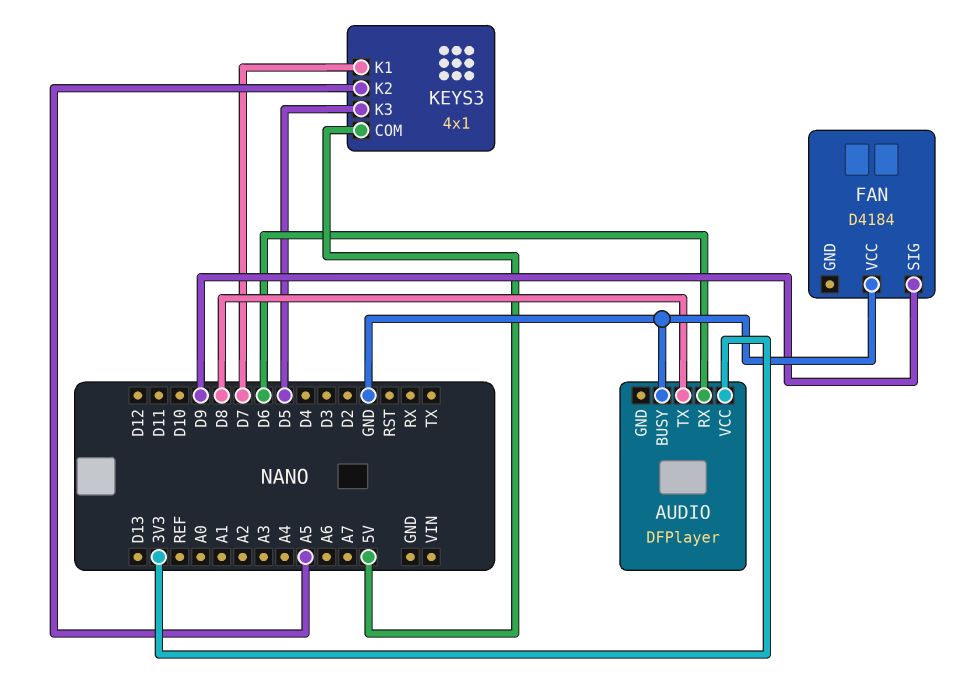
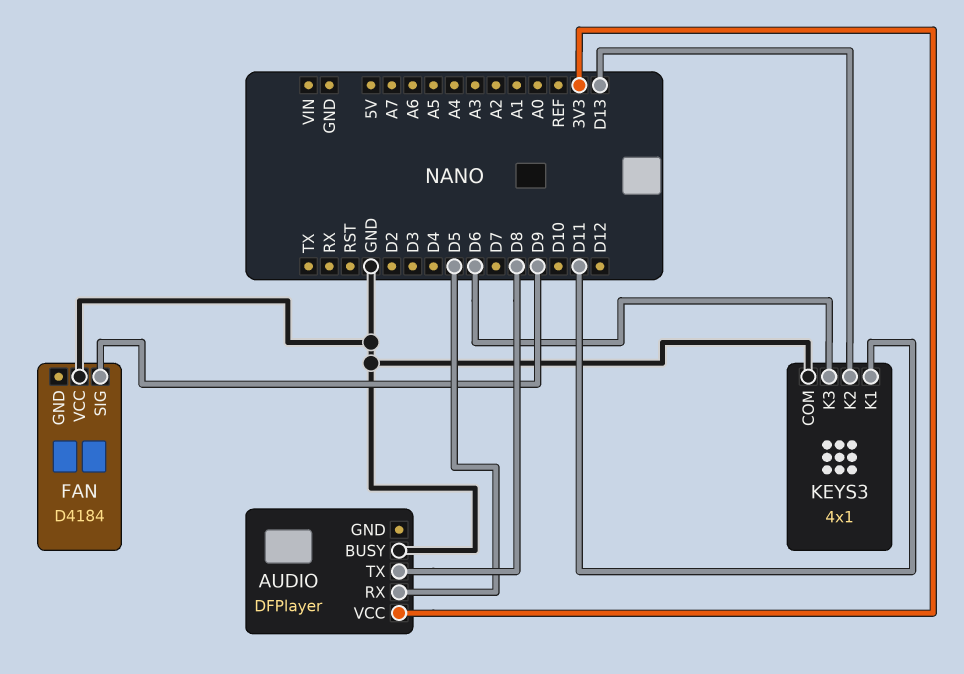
AUDIO pin RX: D6 -> D5
KEYS3 pin COM: 5V -> GND
KEYS3 pin K1: D7 -> D11
KEYS3 pin K2: A5 -> D13
KEYS3 pin K3: D5 -> D6

